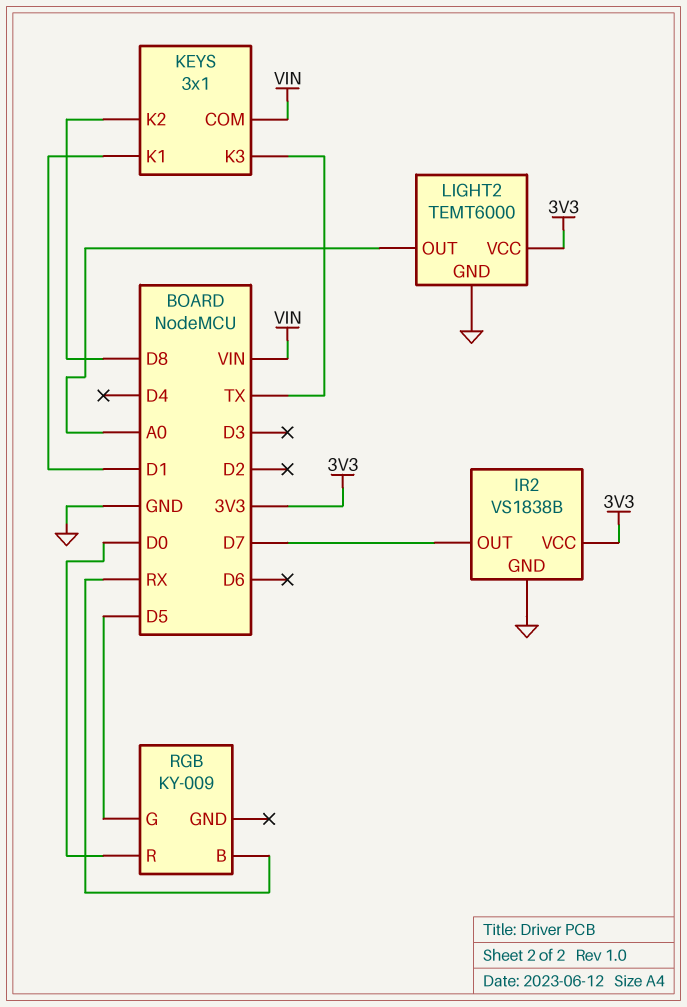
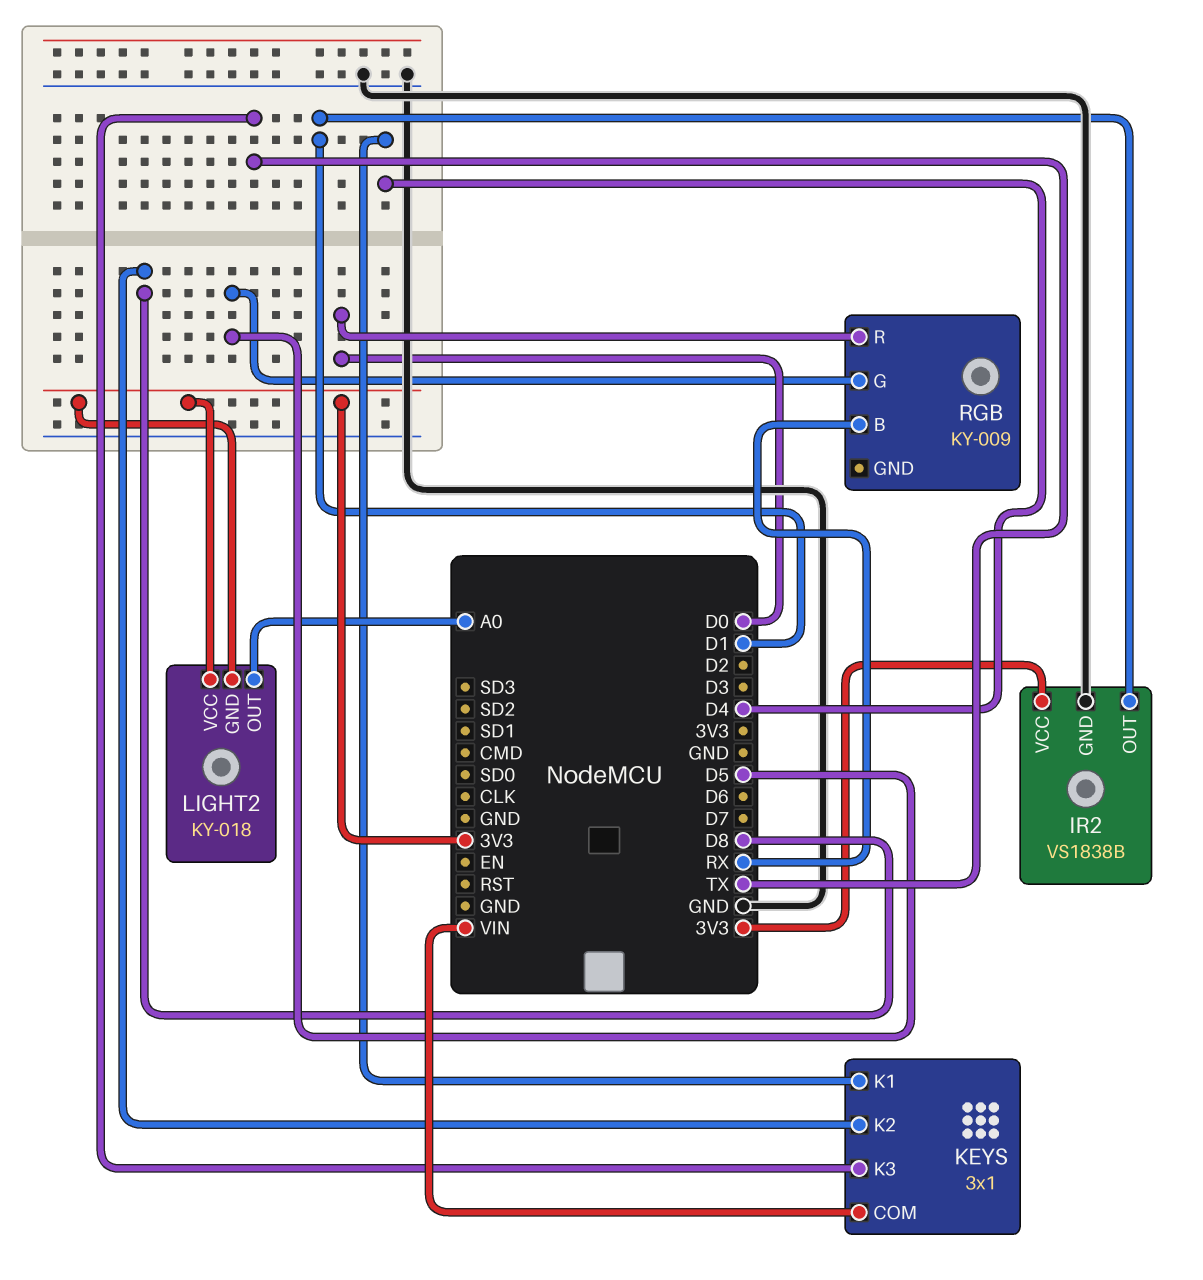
IR2 pin OUT: D7 -> D1
KEYS pin K1: D1 -> D4
LIGHT2: TEMT6000 -> KY-018
LIGHT2 pin GND: GND -> 3V3

